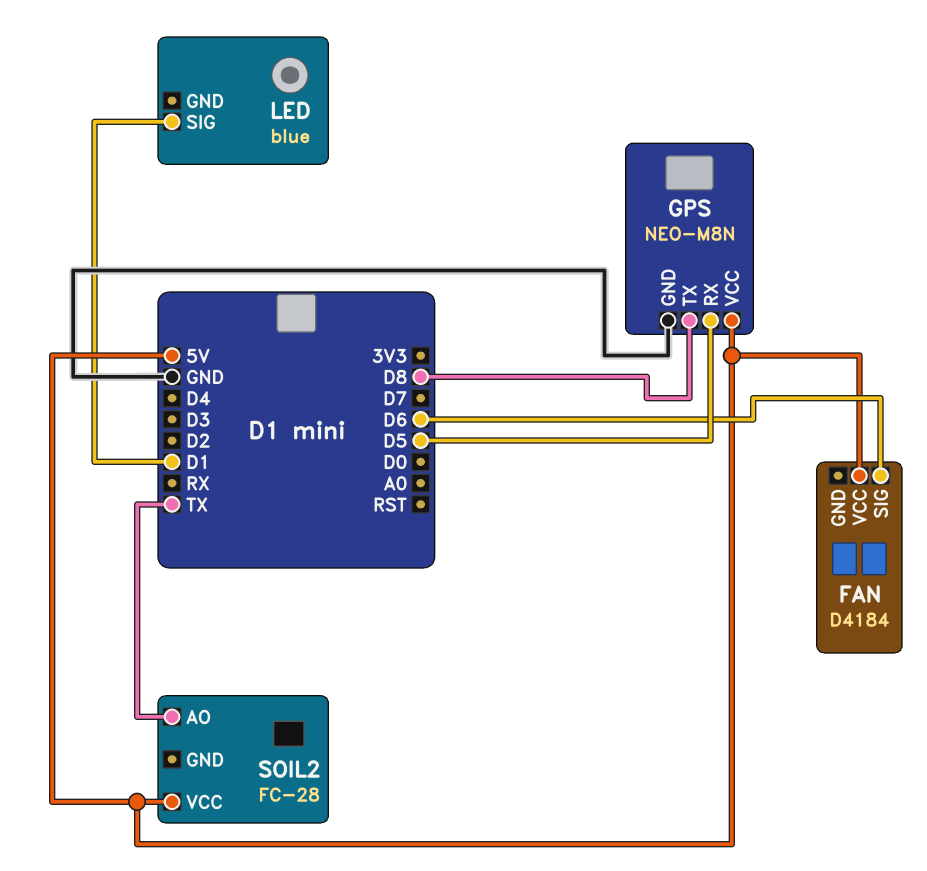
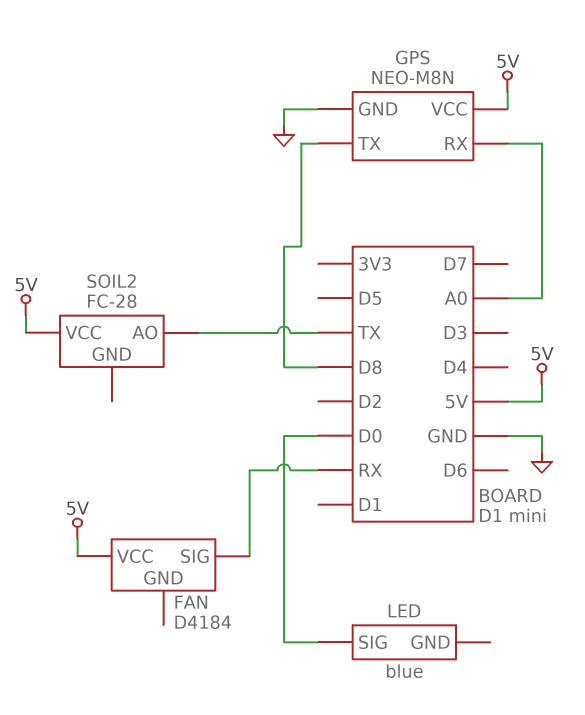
FAN pin SIG: D6 -> RX
GPS pin RX: D5 -> A0
LED pin SIG: D1 -> D0

